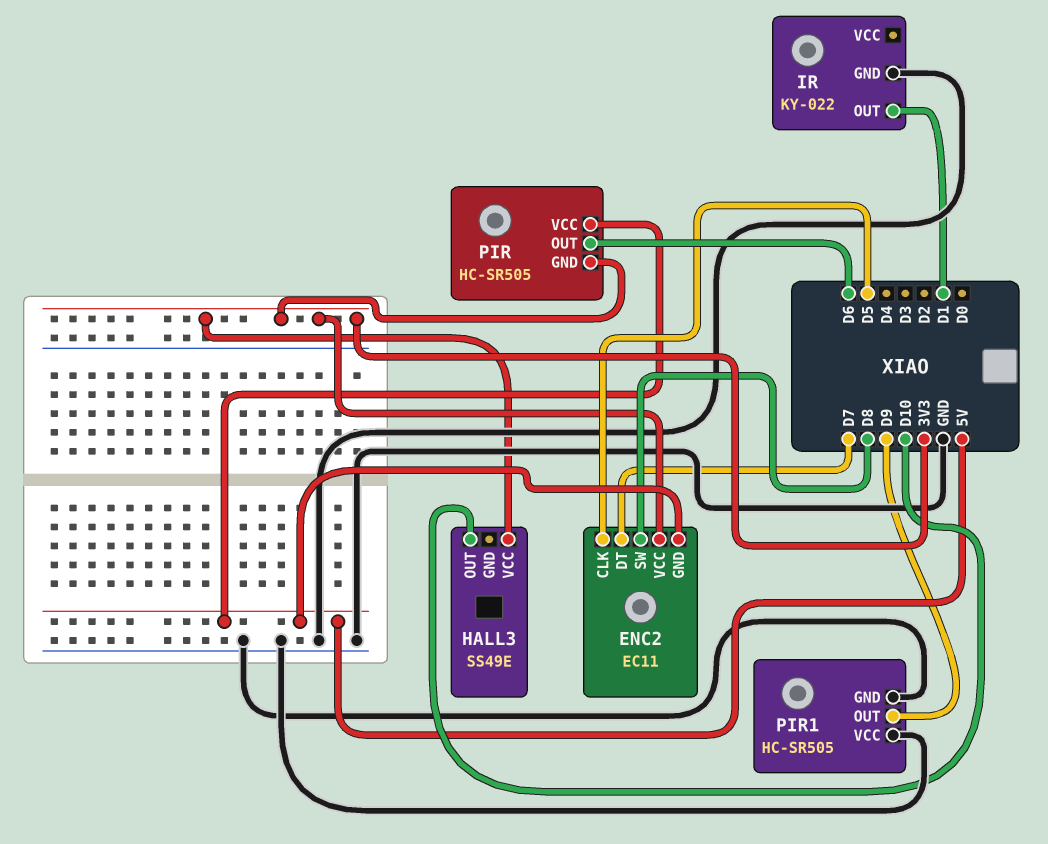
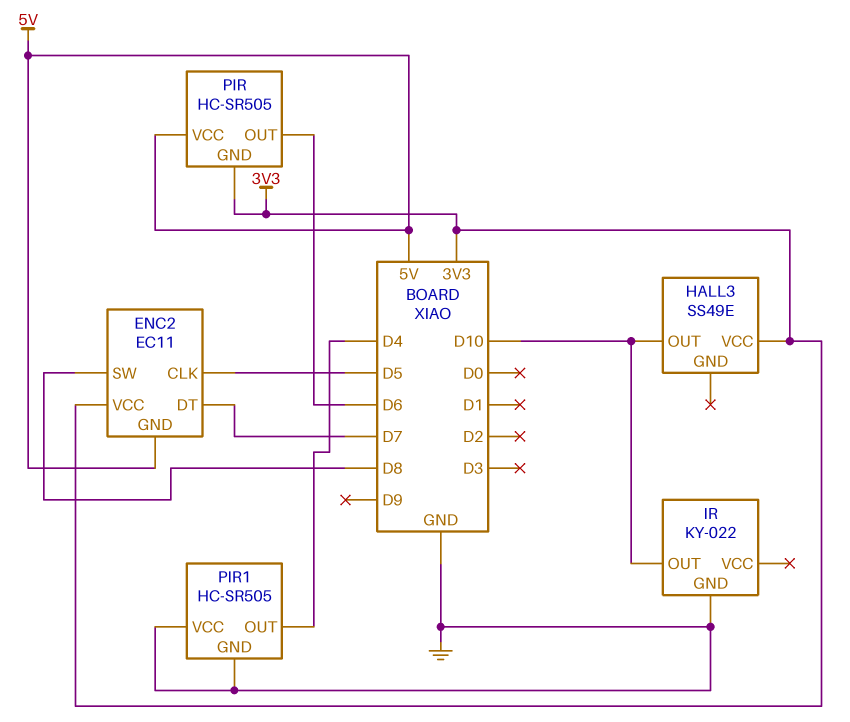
IR pin OUT: D1 -> D10
PIR1 pin OUT: D9 -> D4

